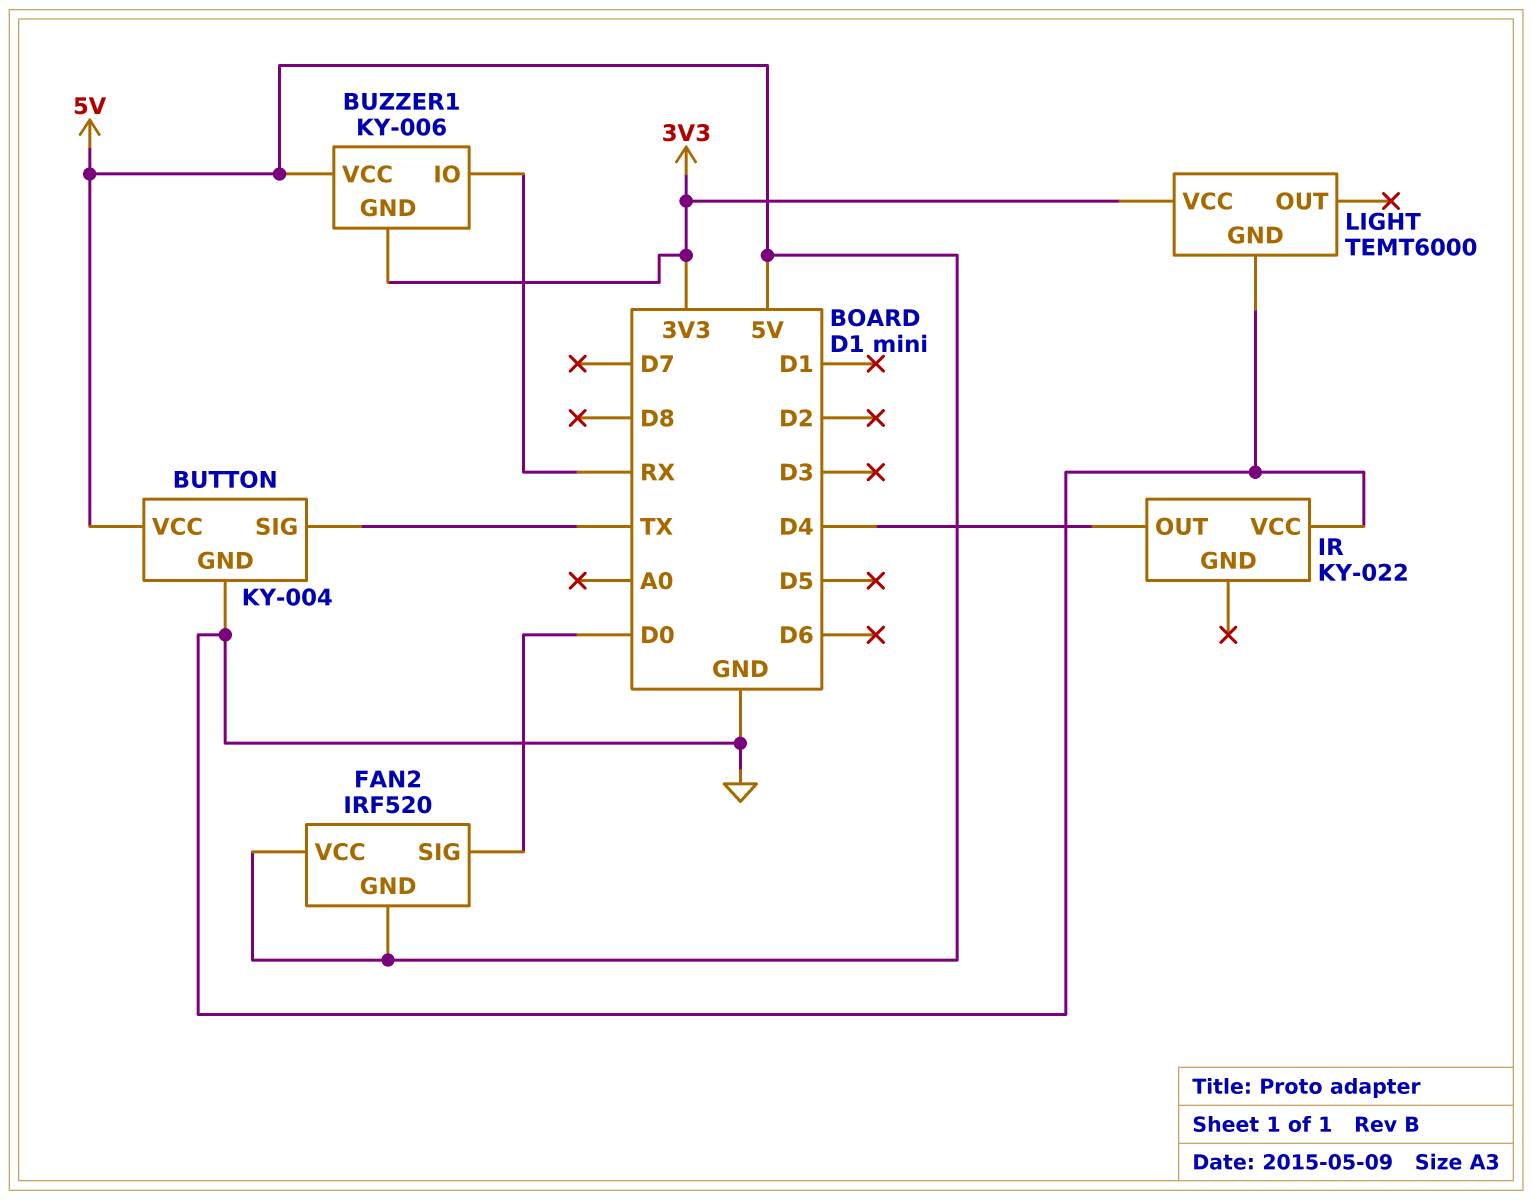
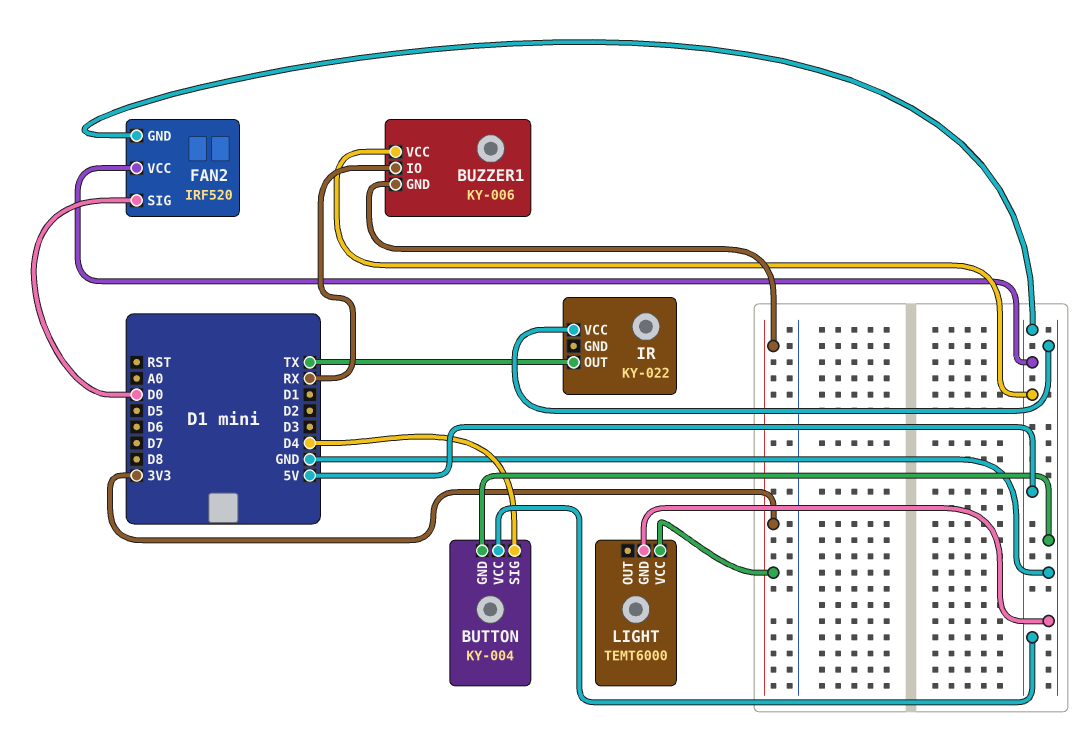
BUTTON pin SIG: TX -> D4
IR pin OUT: D4 -> TX

